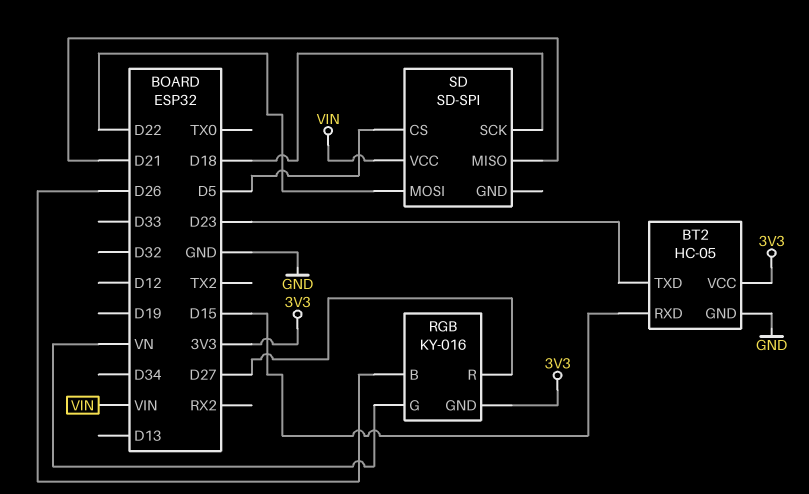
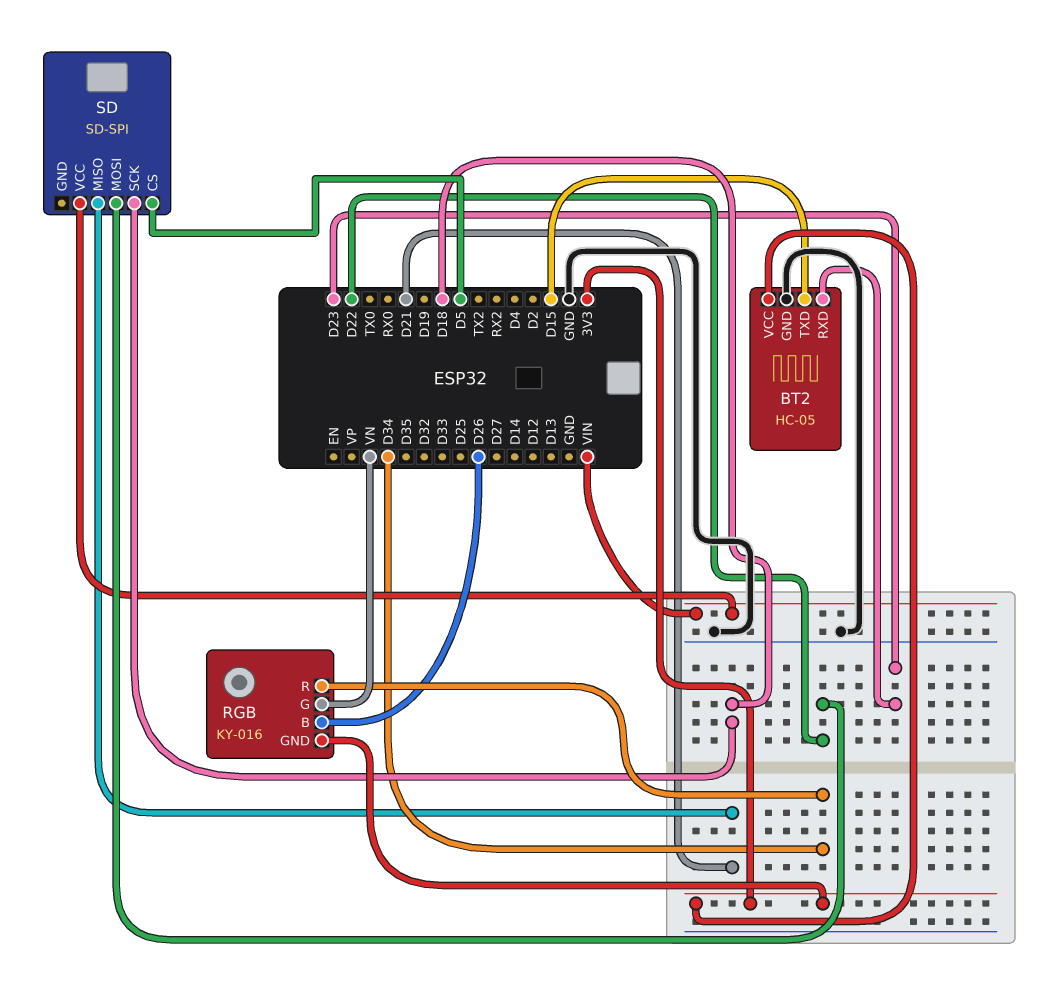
BT2 pin RXD: D15 -> D23
BT2 pin TXD: D23 -> D15
RGB pin R: D27 -> D34

